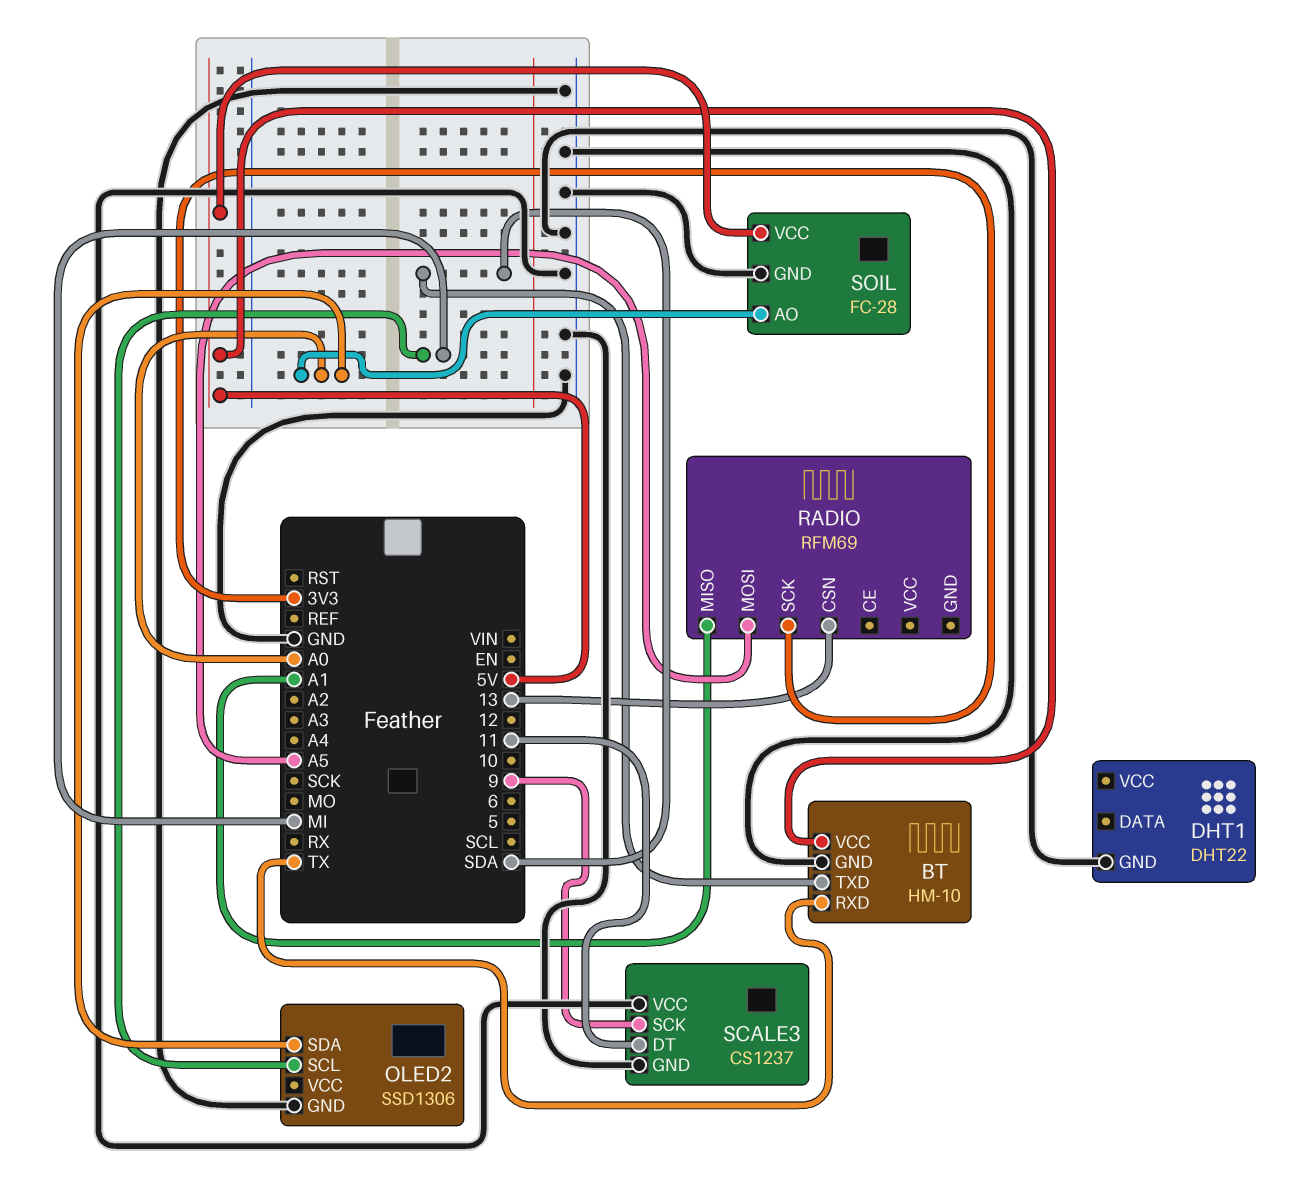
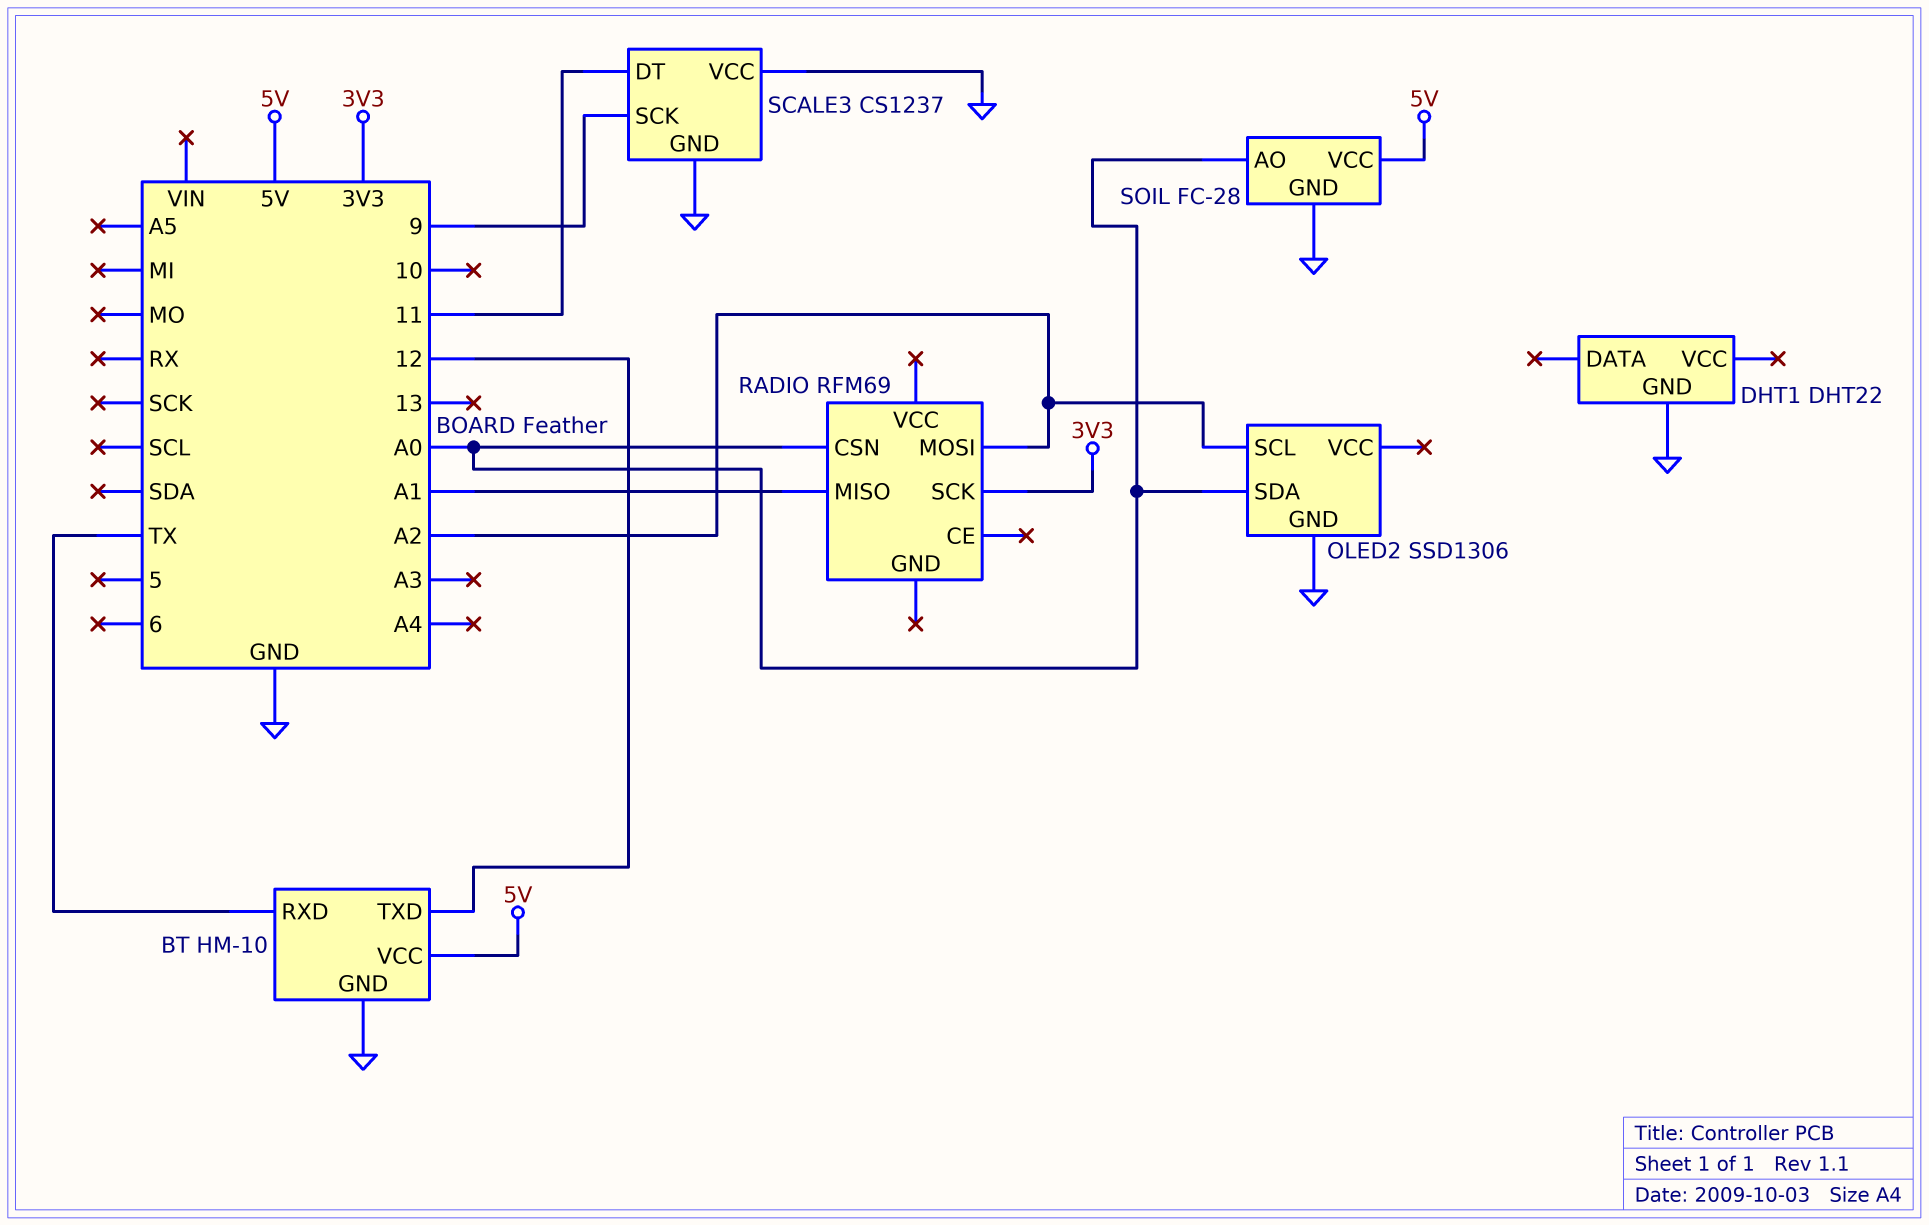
BT pin TXD: SDA -> 12
OLED2 pin SCL: MI -> A2
RADIO pin CSN: 13 -> A0
RADIO pin MOSI: A5 -> A2

